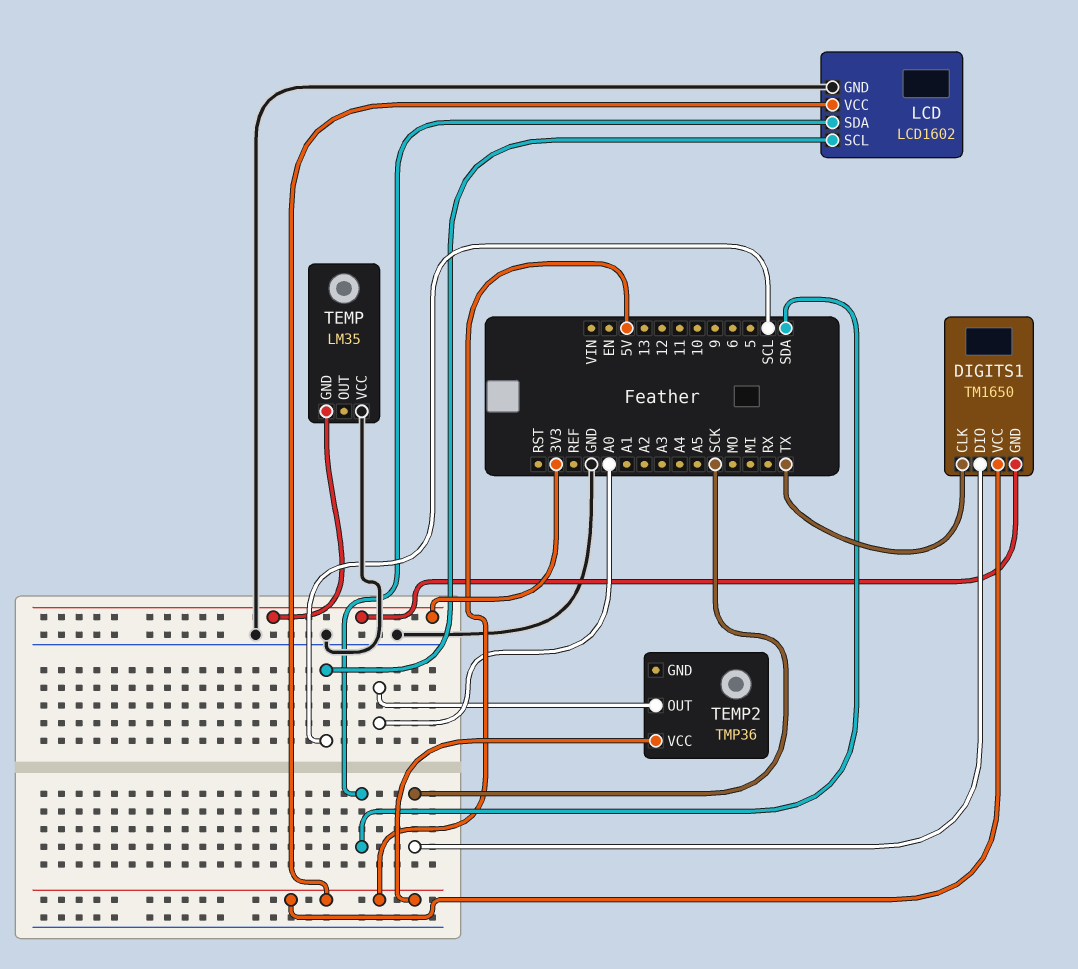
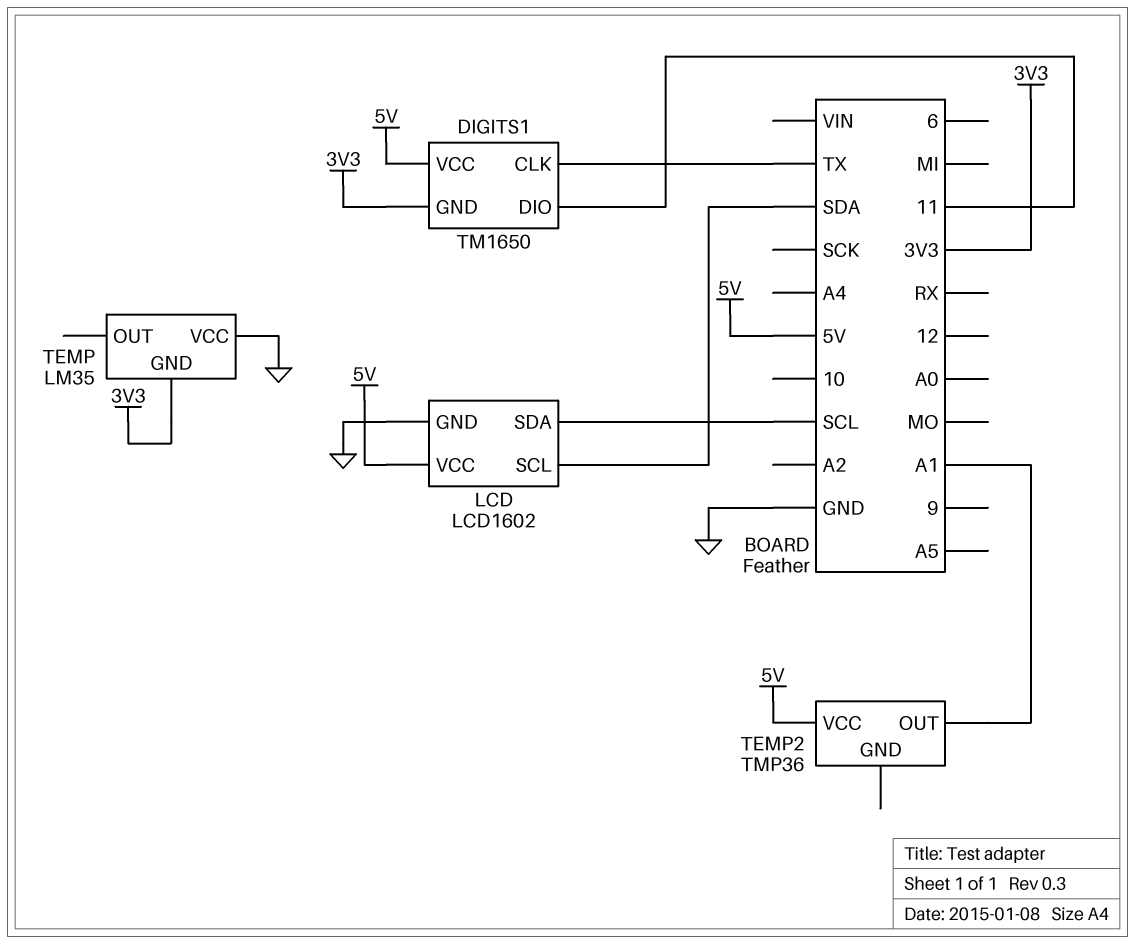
DIGITS1 pin DIO: SCK -> 11
LCD pin SCL: SCL -> SDA
LCD pin SDA: SDA -> SCL
TEMP2 pin OUT: A0 -> A1

